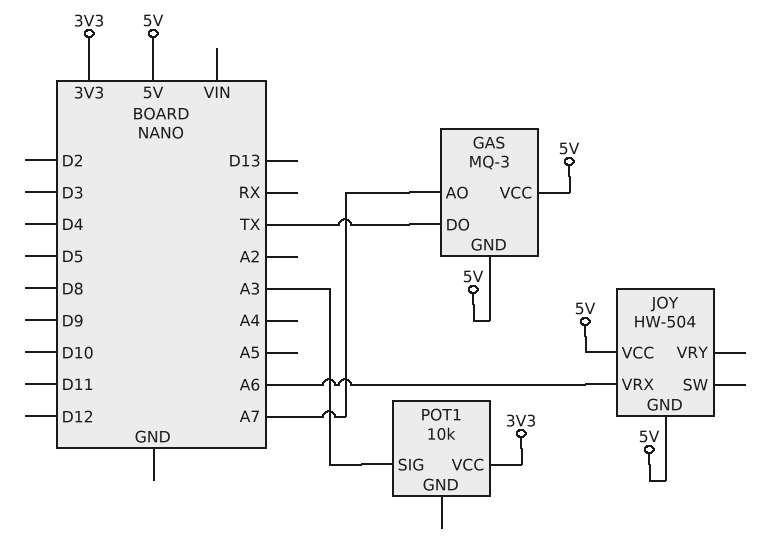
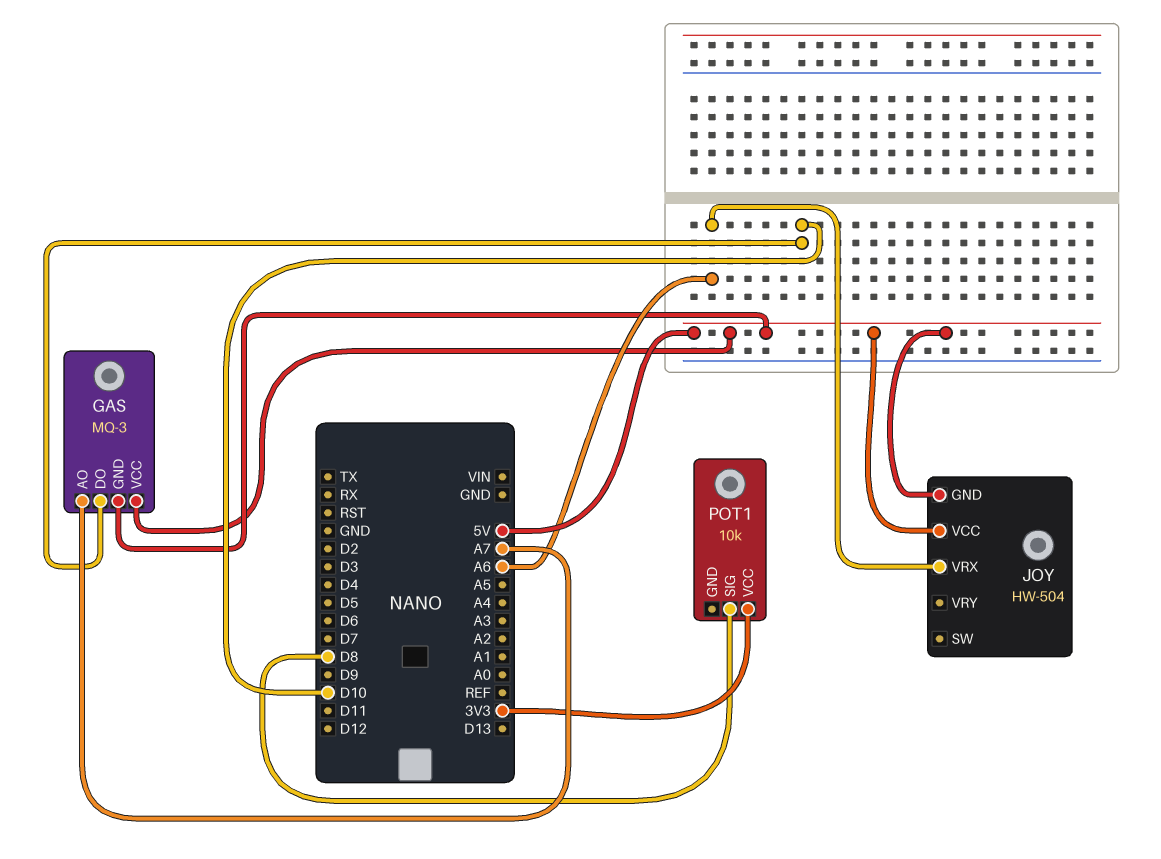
GAS pin DO: TX -> D10
POT1 pin SIG: A3 -> D8

